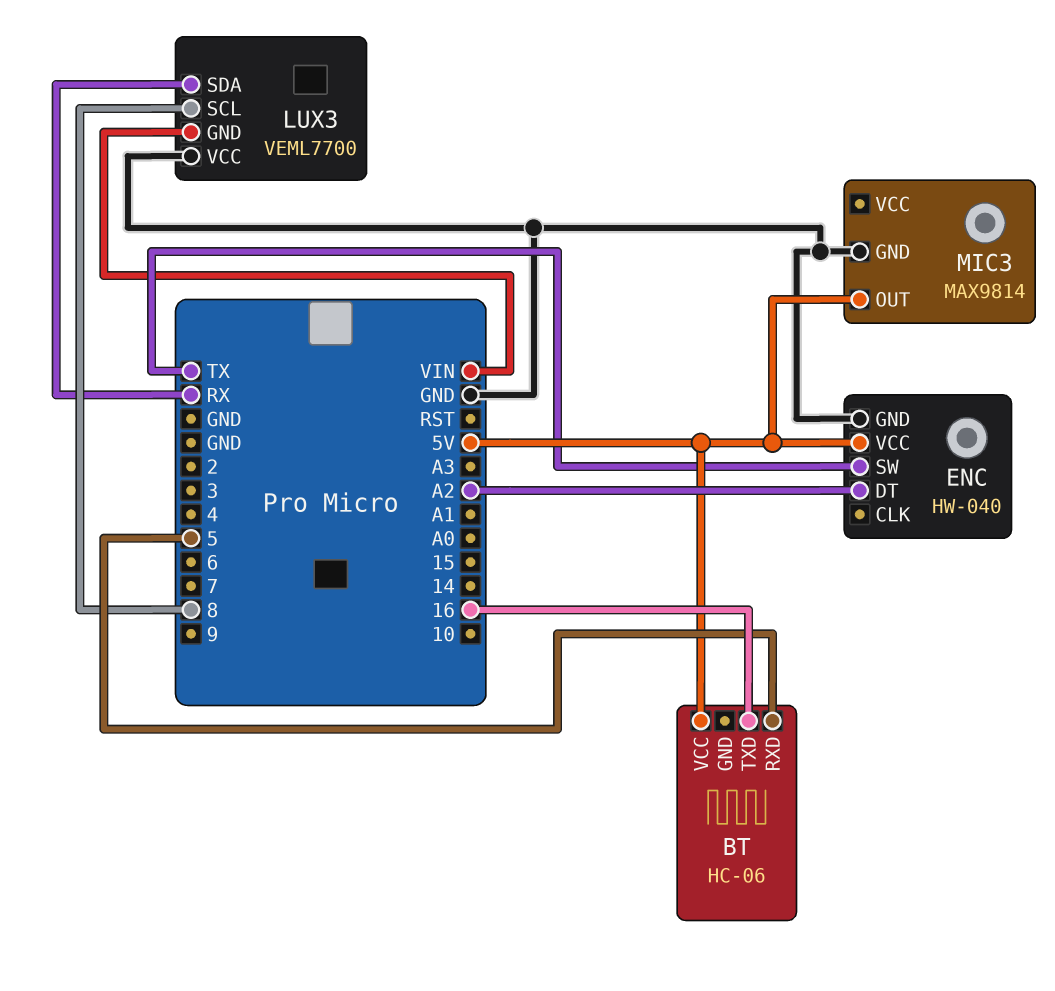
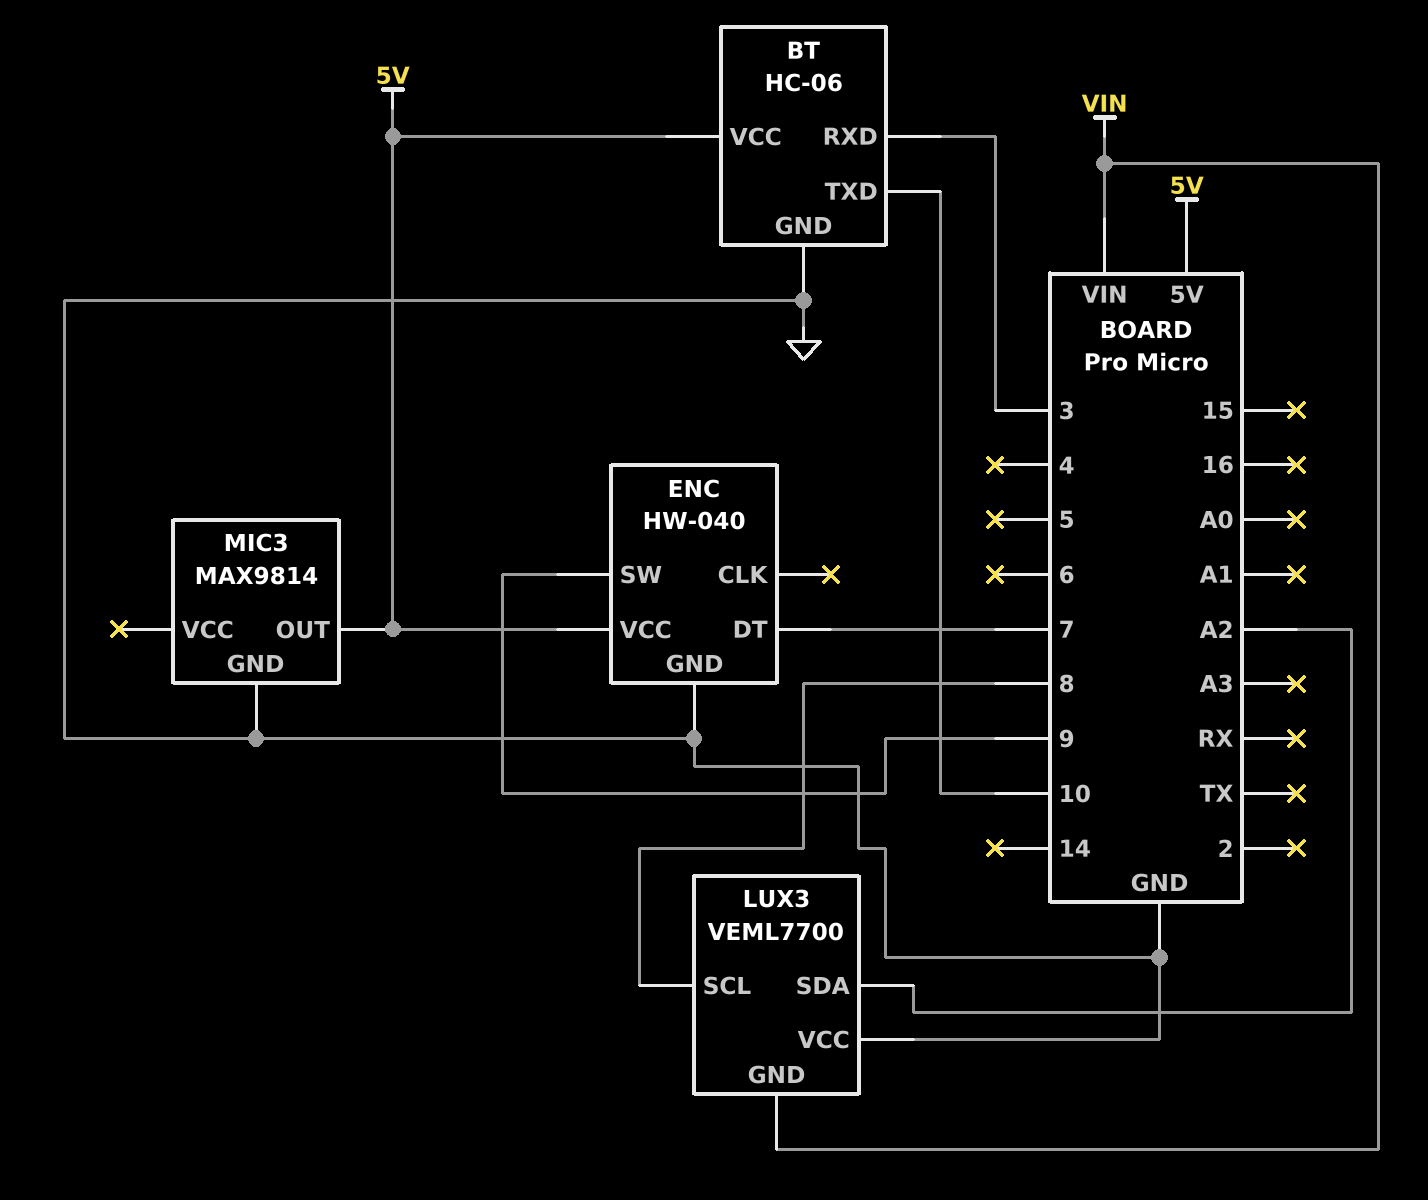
BT pin GND: none -> GND
BT pin RXD: 5 -> 3
BT pin TXD: 16 -> 10
ENC pin DT: A2 -> 7
ENC pin SW: TX -> 9
LUX3 pin SDA: RX -> A2

